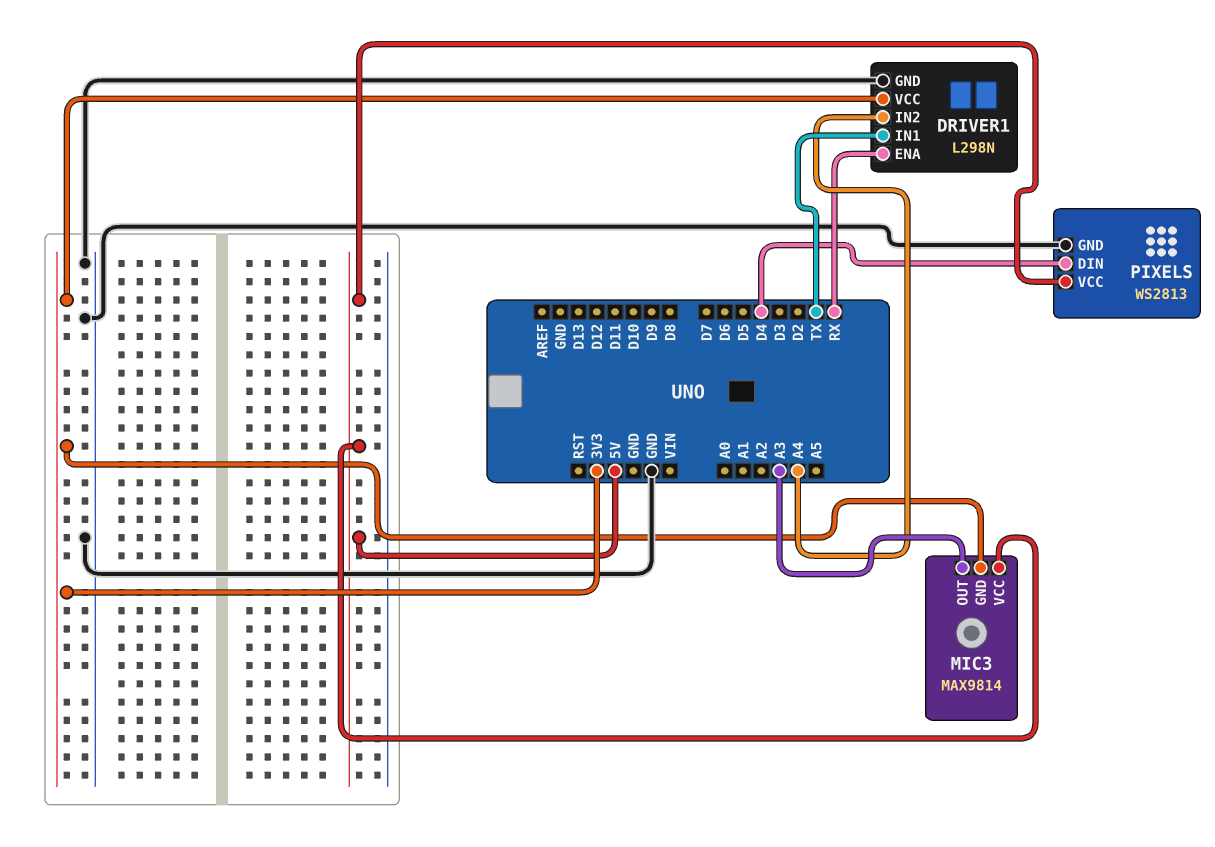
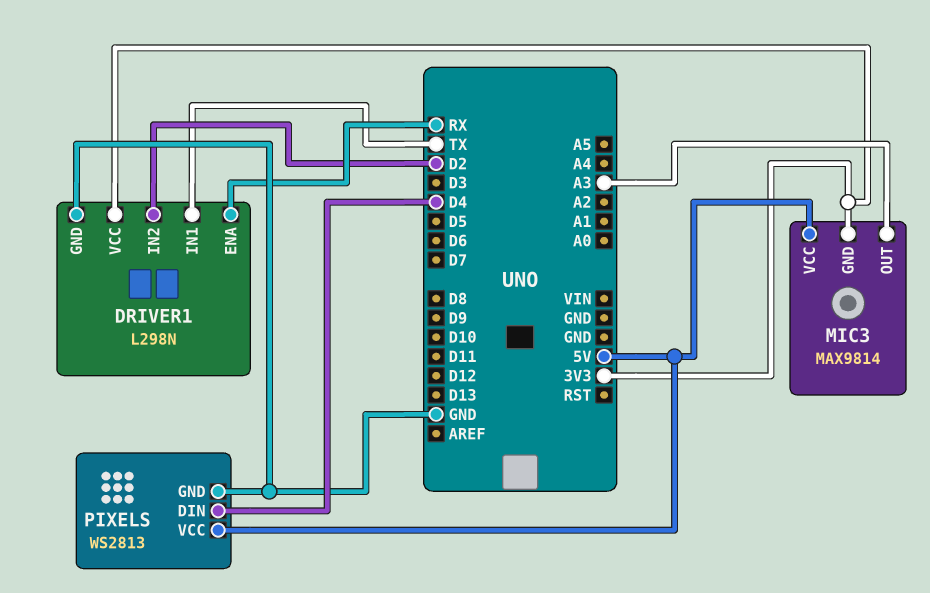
DRIVER1 pin IN2: A4 -> D2

